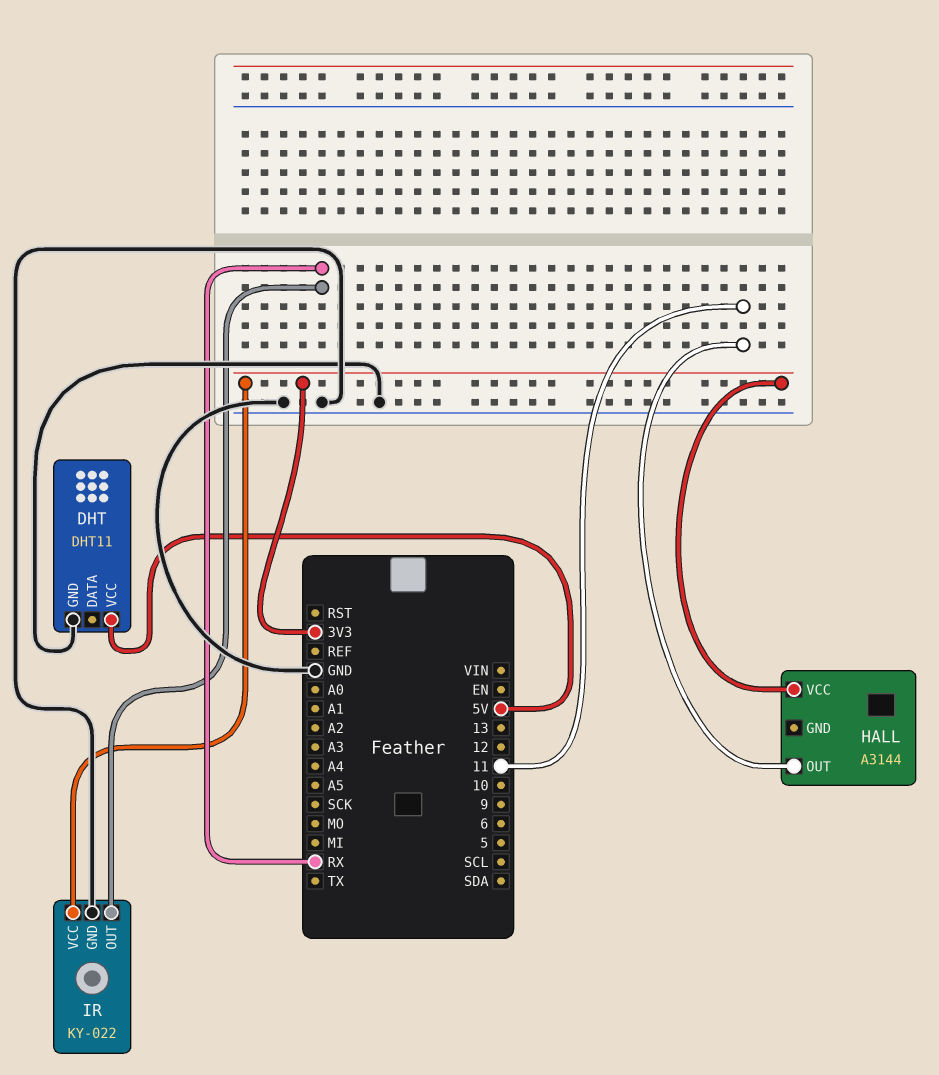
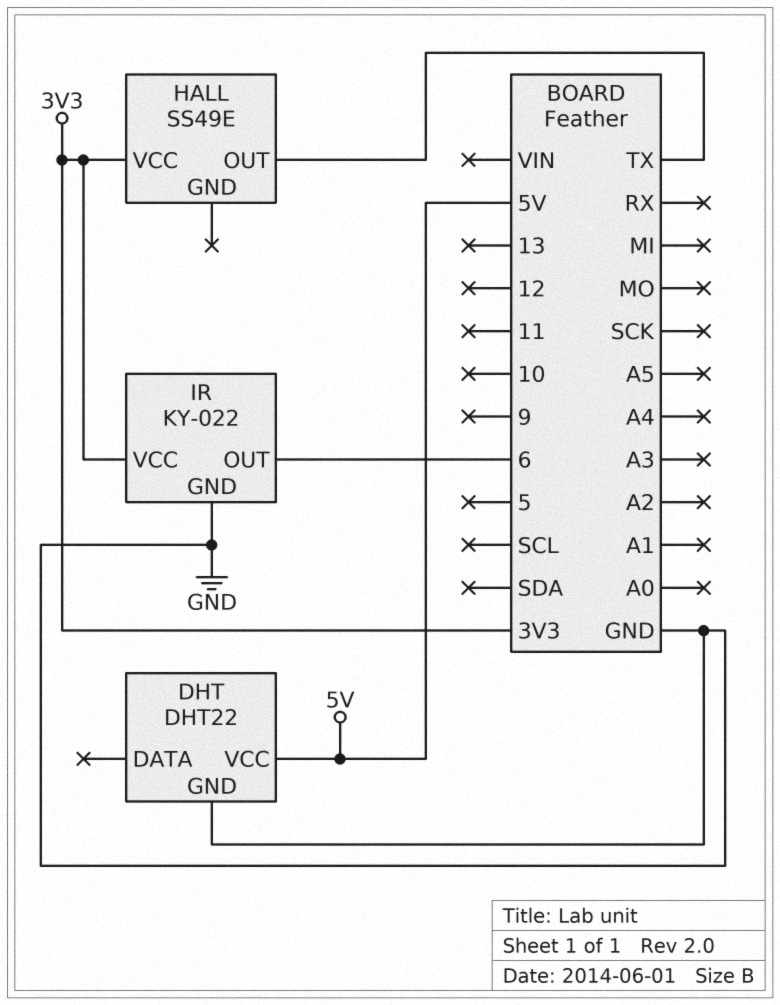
DHT: DHT11 -> DHT22
HALL: A3144 -> SS49E
HALL pin OUT: 11 -> TX
IR pin OUT: RX -> 6

